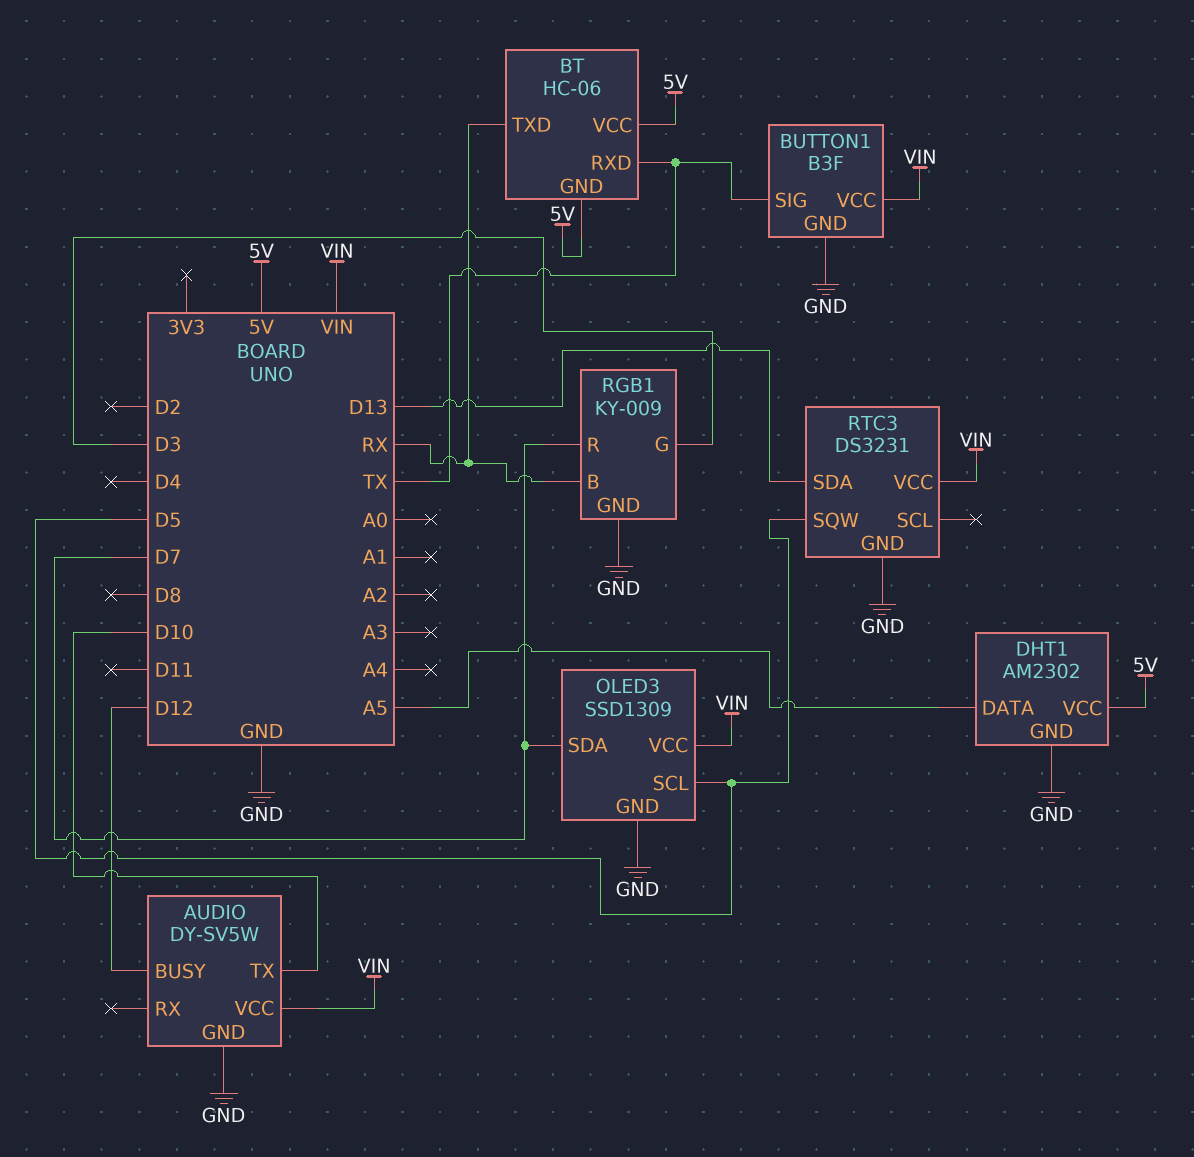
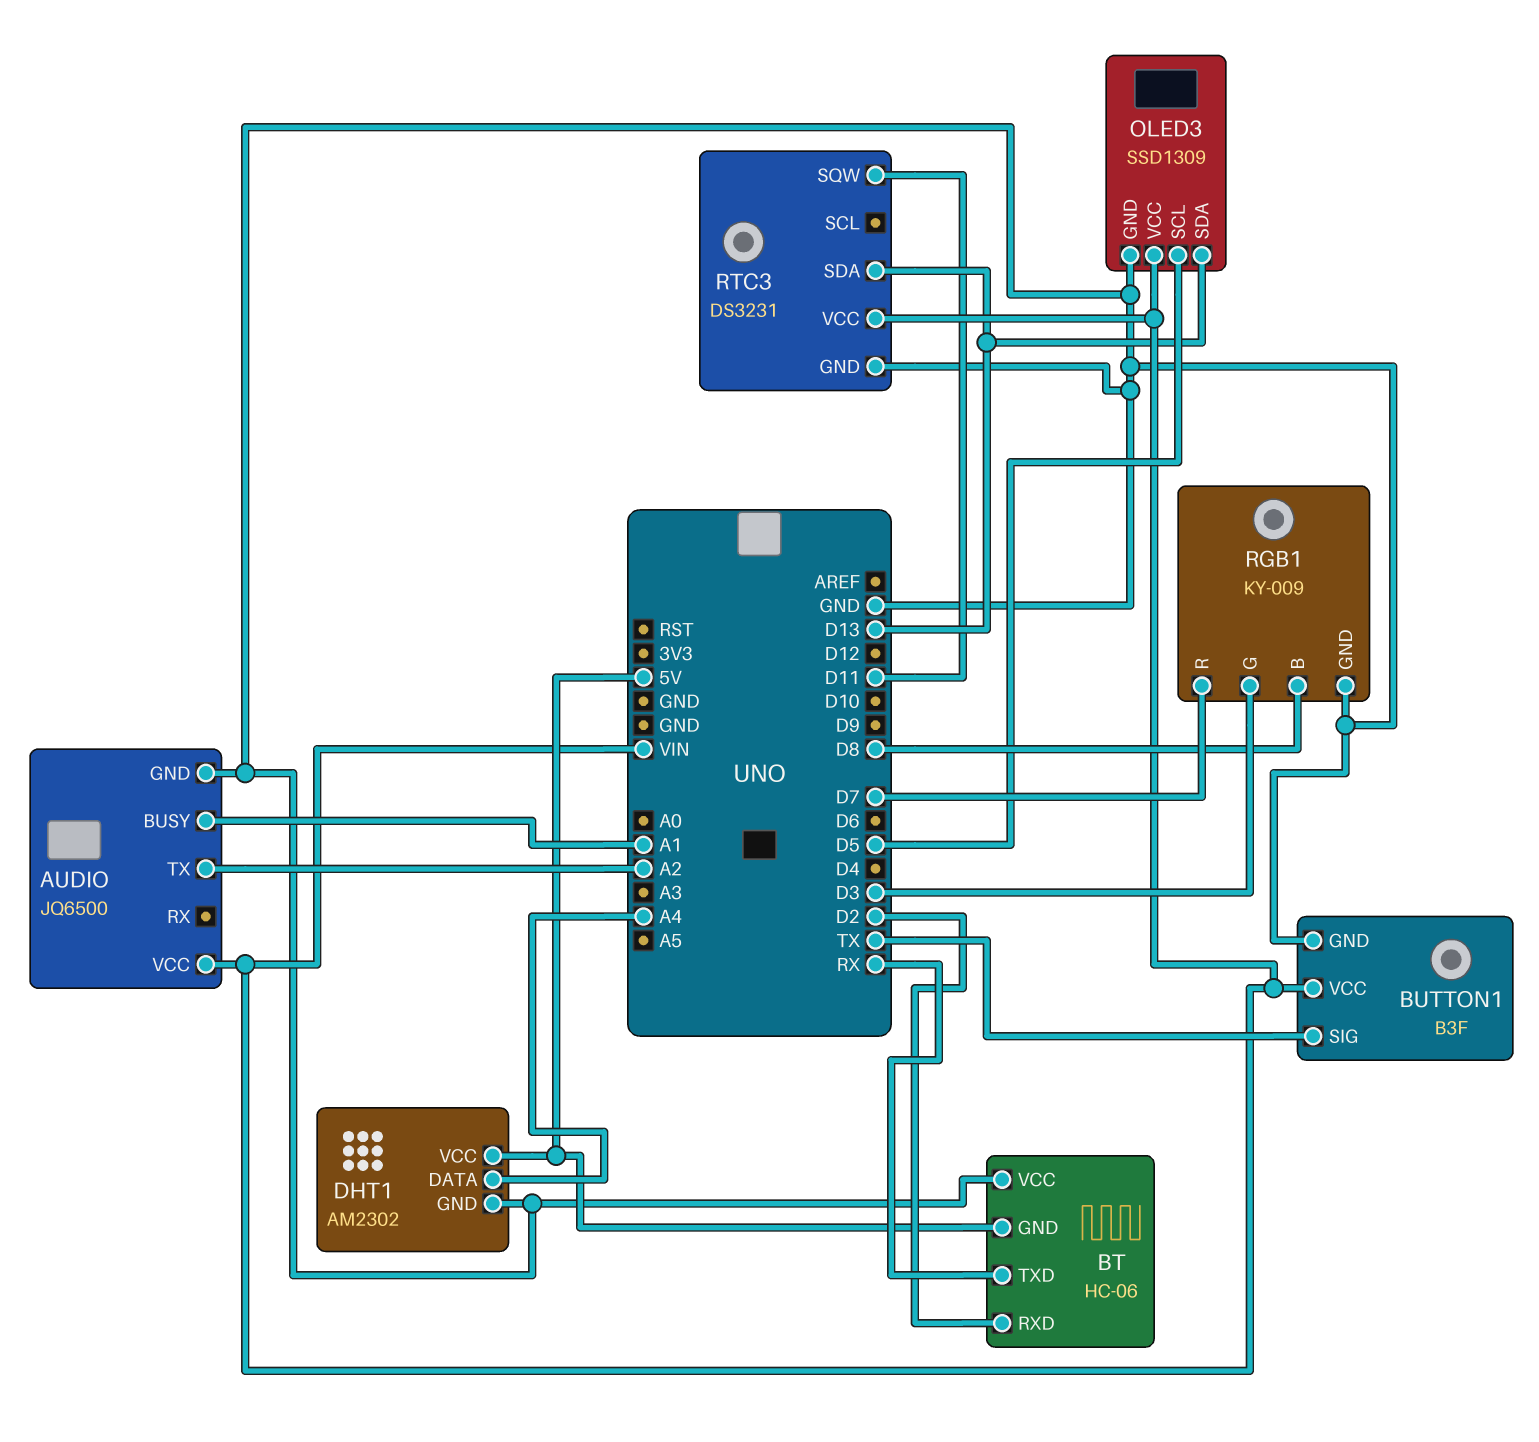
AUDIO: DY-SV5W -> JQ6500
AUDIO pin BUSY: D12 -> A1
AUDIO pin TX: D10 -> A2
BT pin RXD: TX -> D2
BT pin VCC: 5V -> GND
DHT1 pin DATA: A5 -> A4
OLED3 pin SDA: D7 -> D13
RGB1 pin B: RX -> D8
RTC3 pin SQW: D5 -> D11

